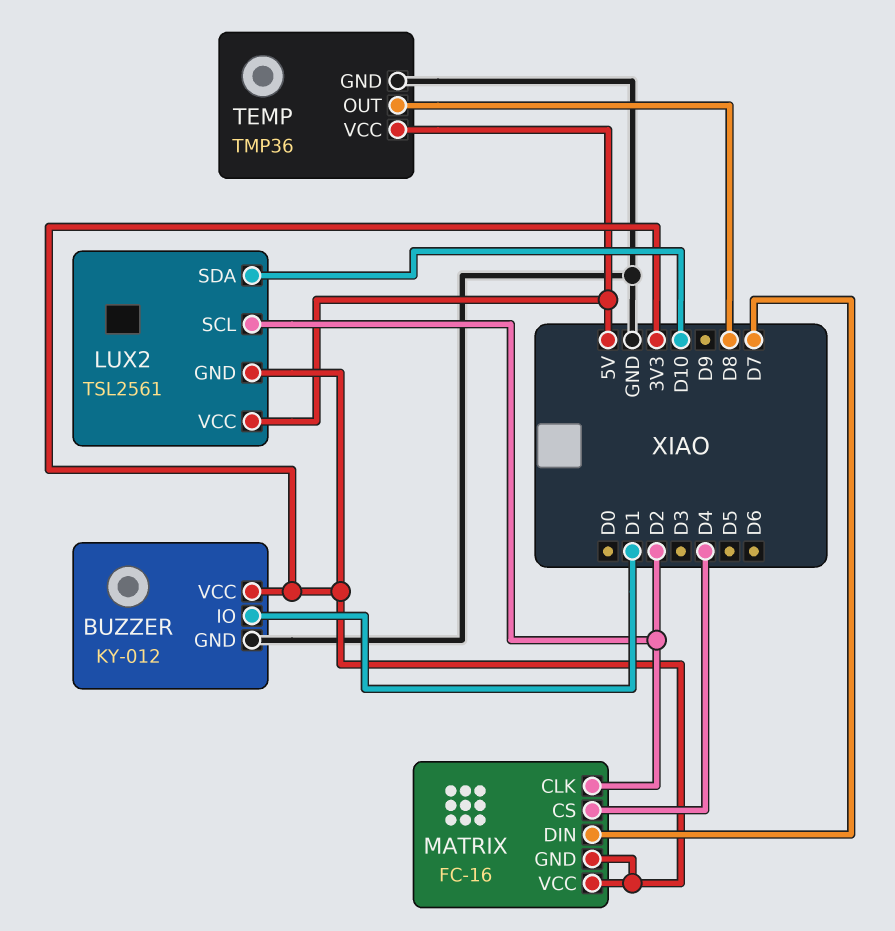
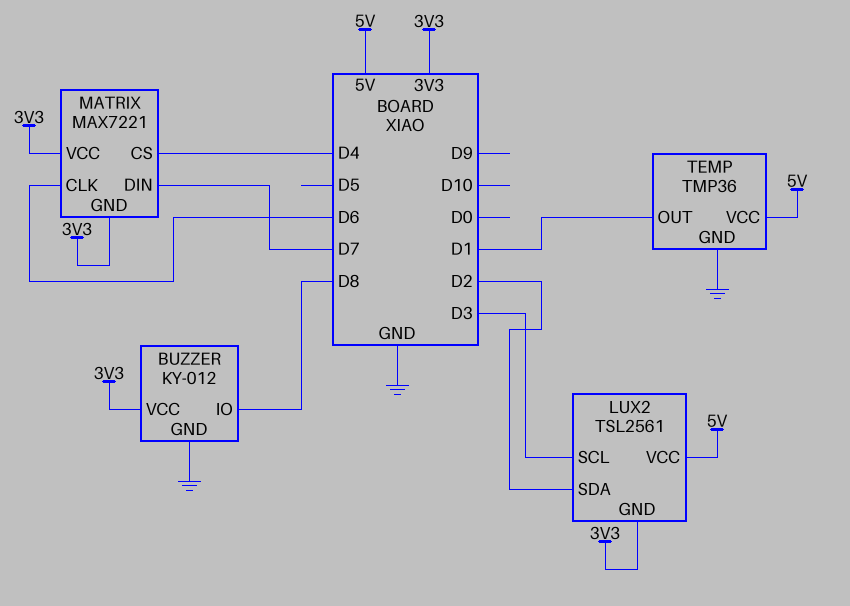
BUZZER pin IO: D1 -> D8
LUX2 pin SCL: D2 -> D3
LUX2 pin SDA: D10 -> D2
MATRIX: FC-16 -> MAX7221
MATRIX pin CLK: D2 -> D6
TEMP pin OUT: D8 -> D1

